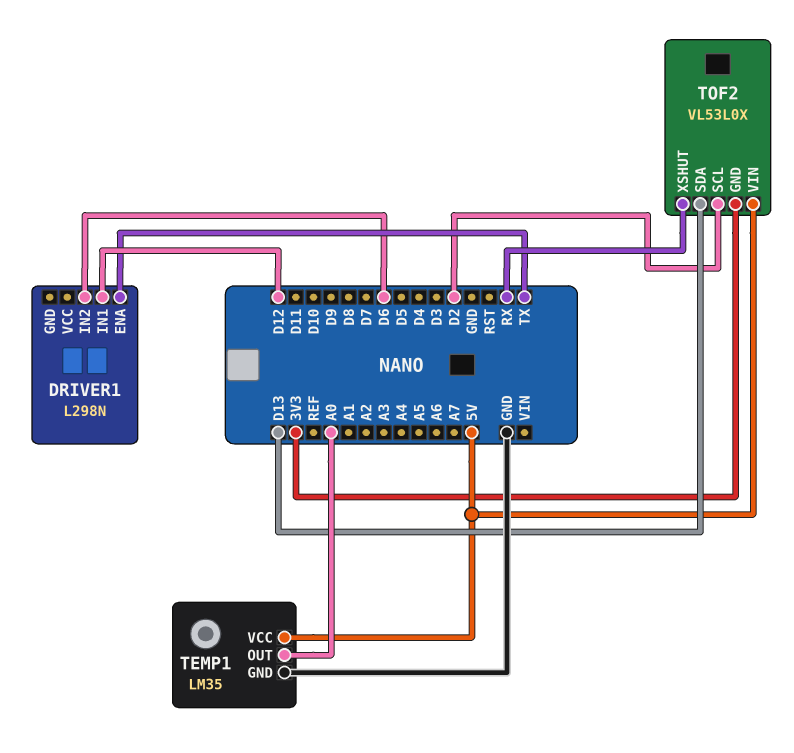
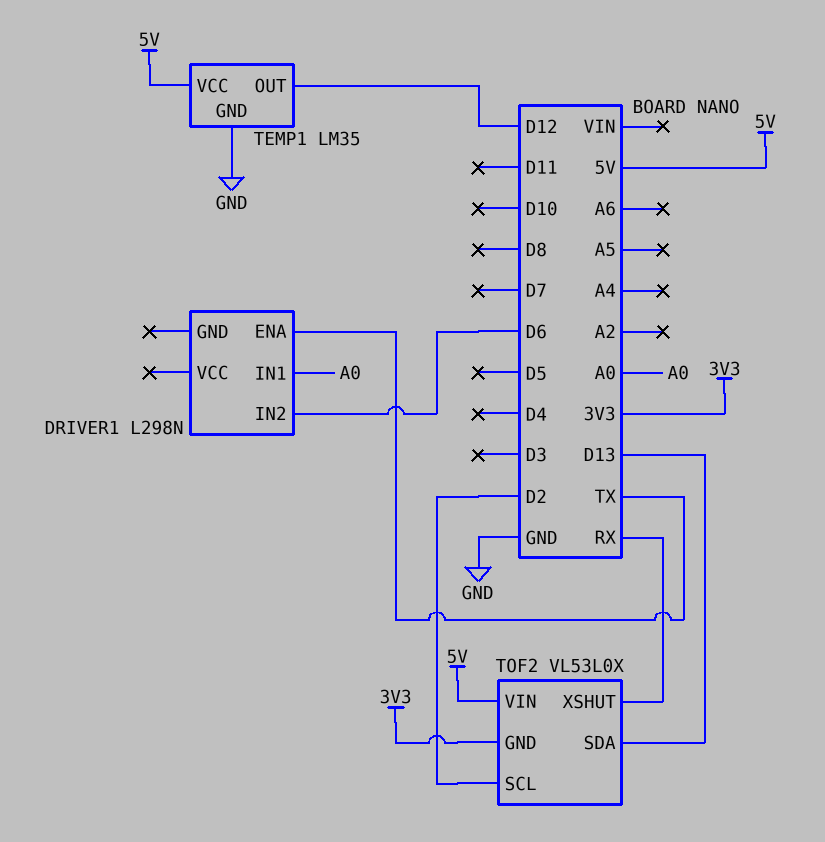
DRIVER1 pin IN1: D12 -> A0
TEMP1 pin OUT: A0 -> D12

